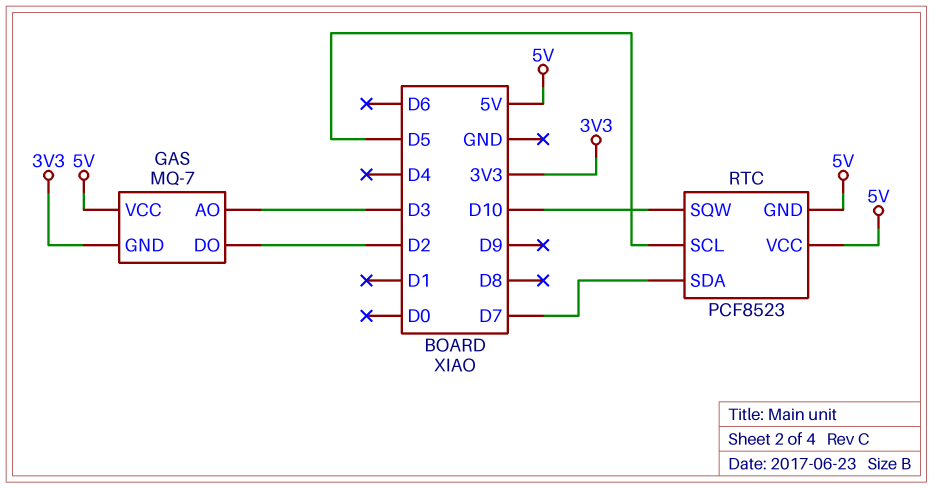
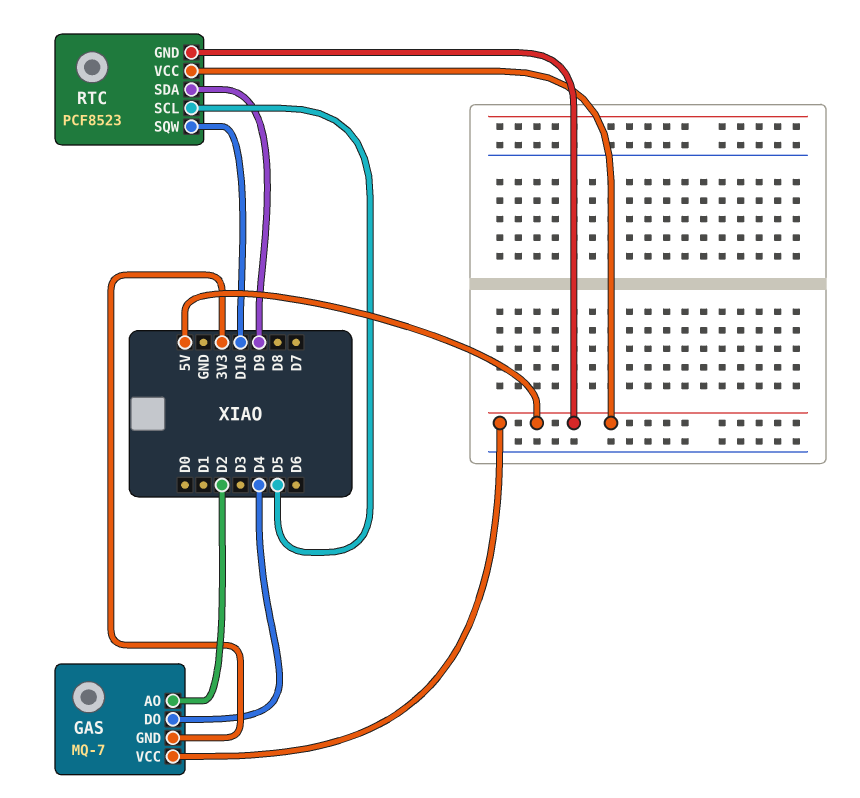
GAS pin AO: D3 -> D2
GAS pin DO: D2 -> D4
RTC pin SDA: D7 -> D9

